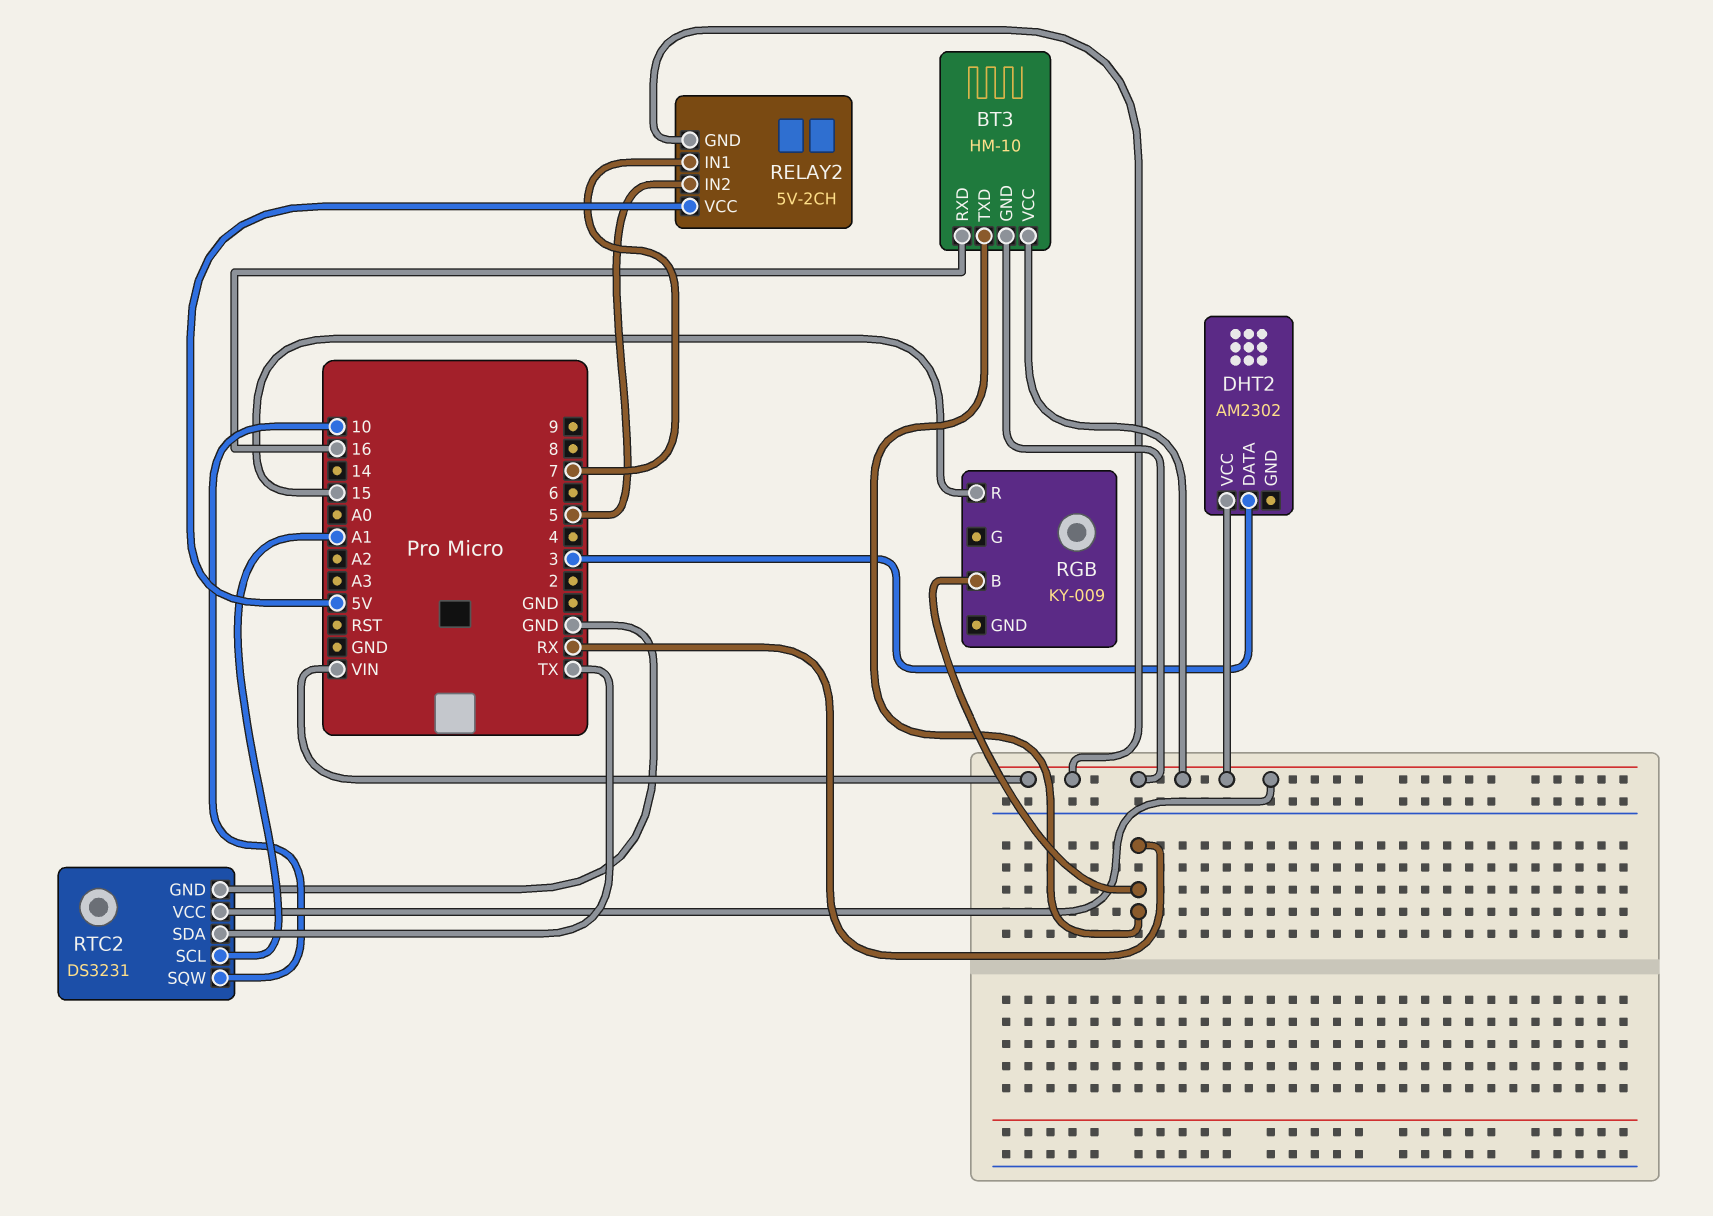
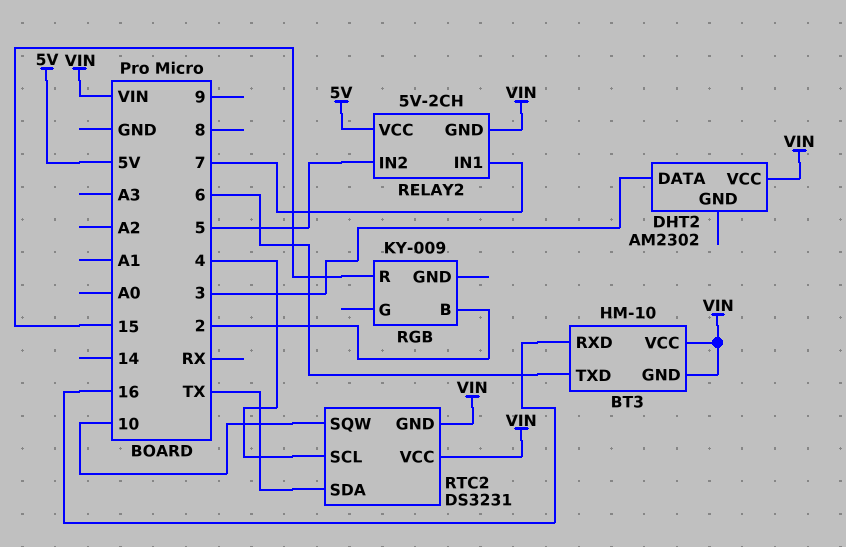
BT3 pin TXD: RX -> 6
RGB pin B: RX -> 2
RTC2 pin GND: GND -> VIN
RTC2 pin SCL: A1 -> 4

